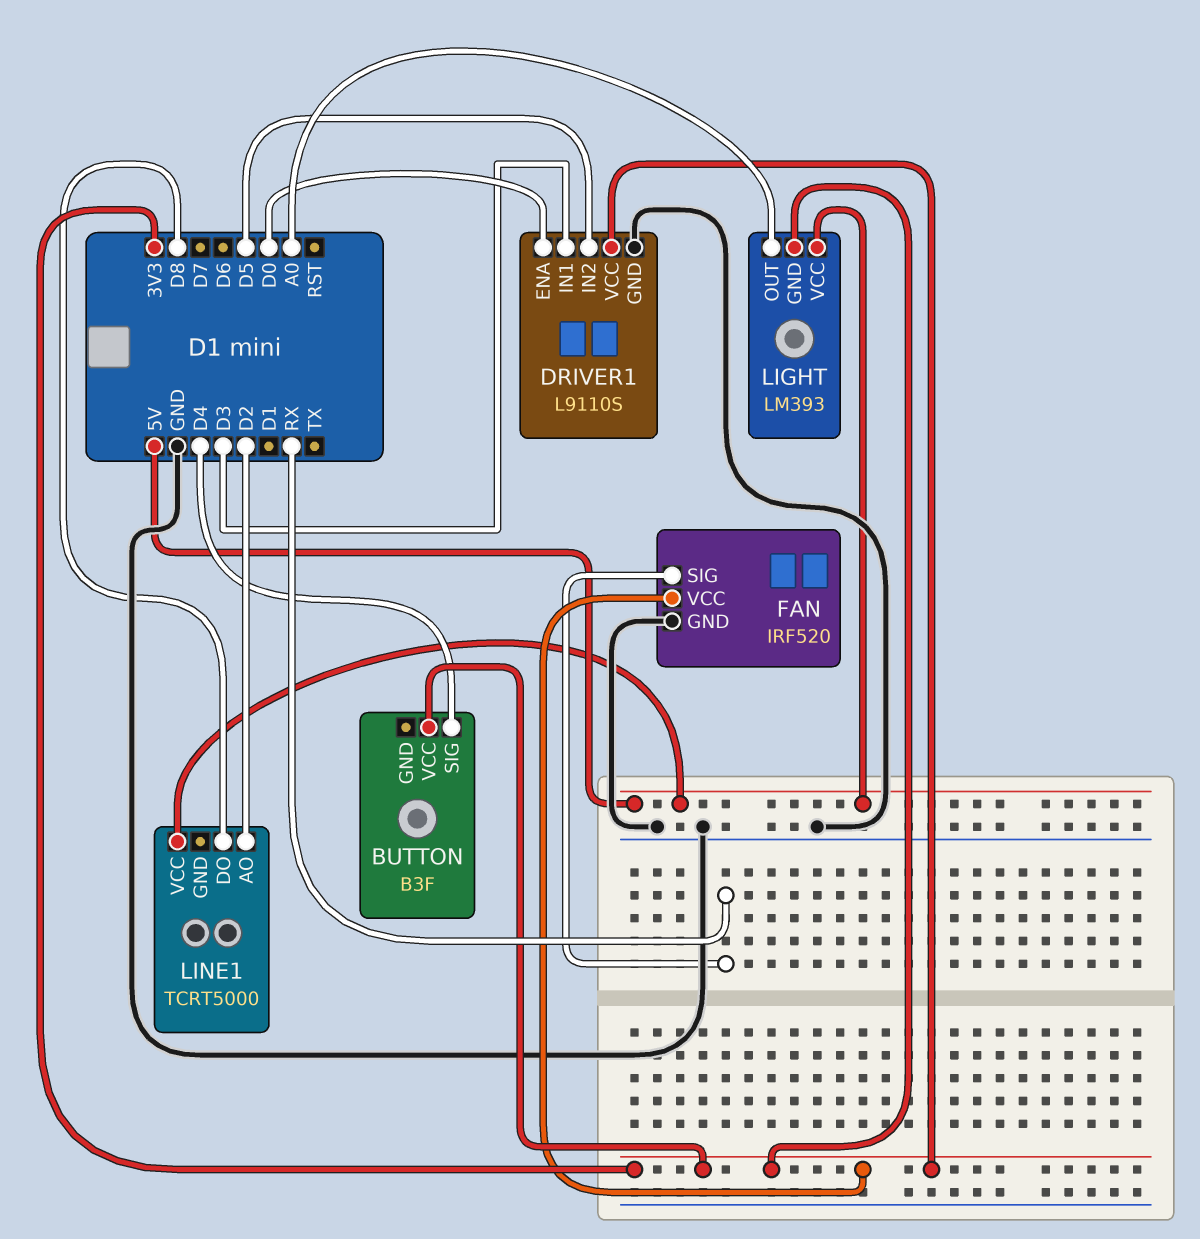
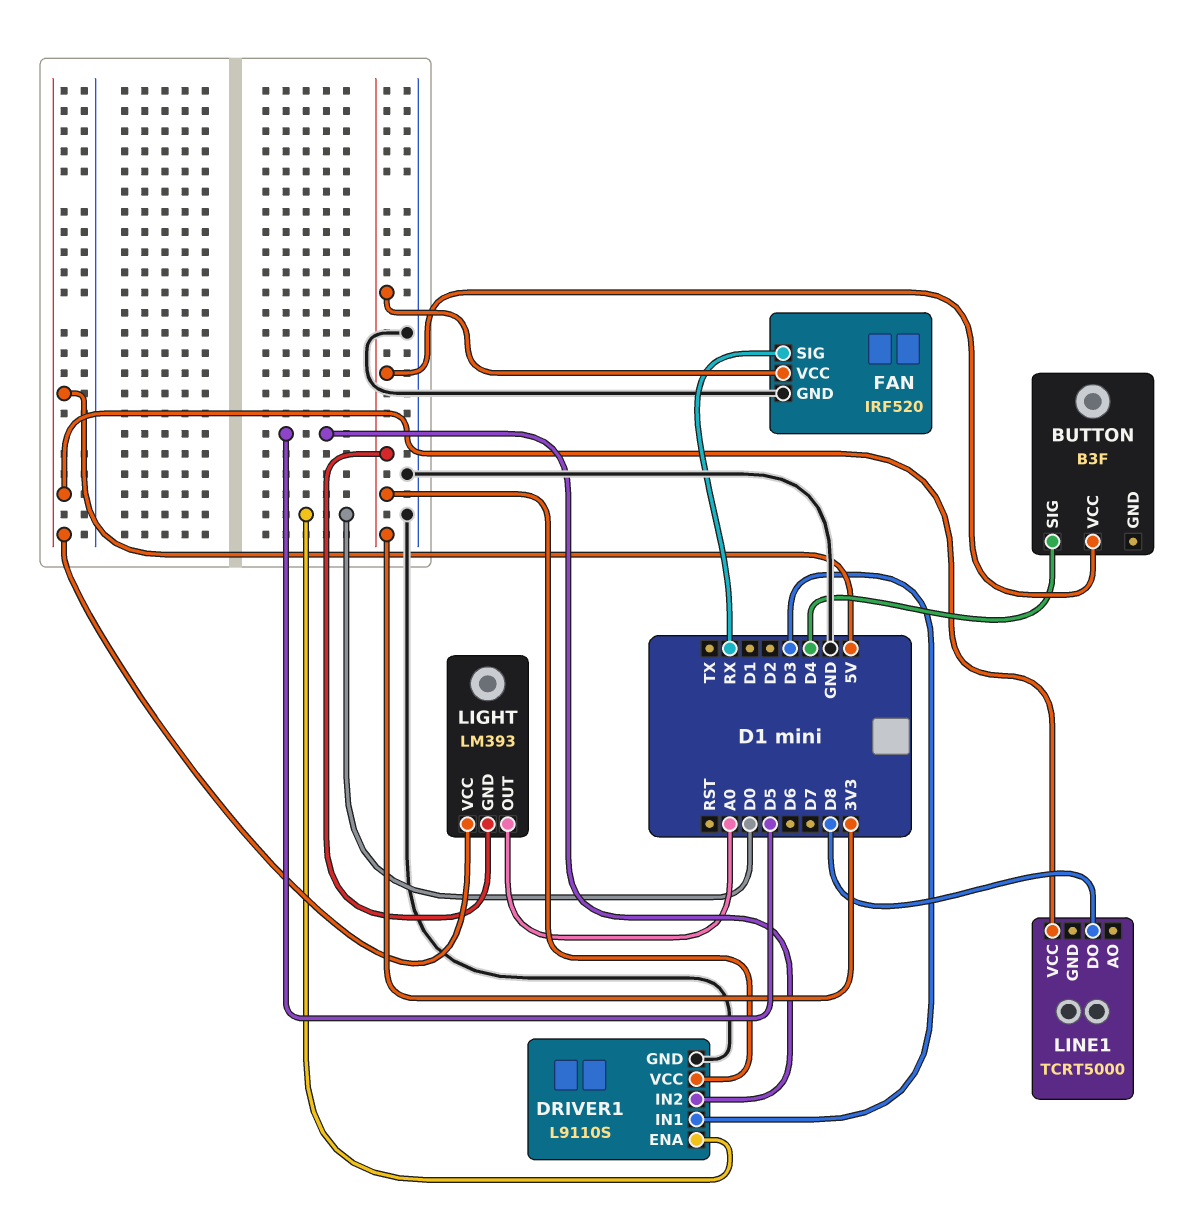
LINE1 pin AO: D2 -> none

